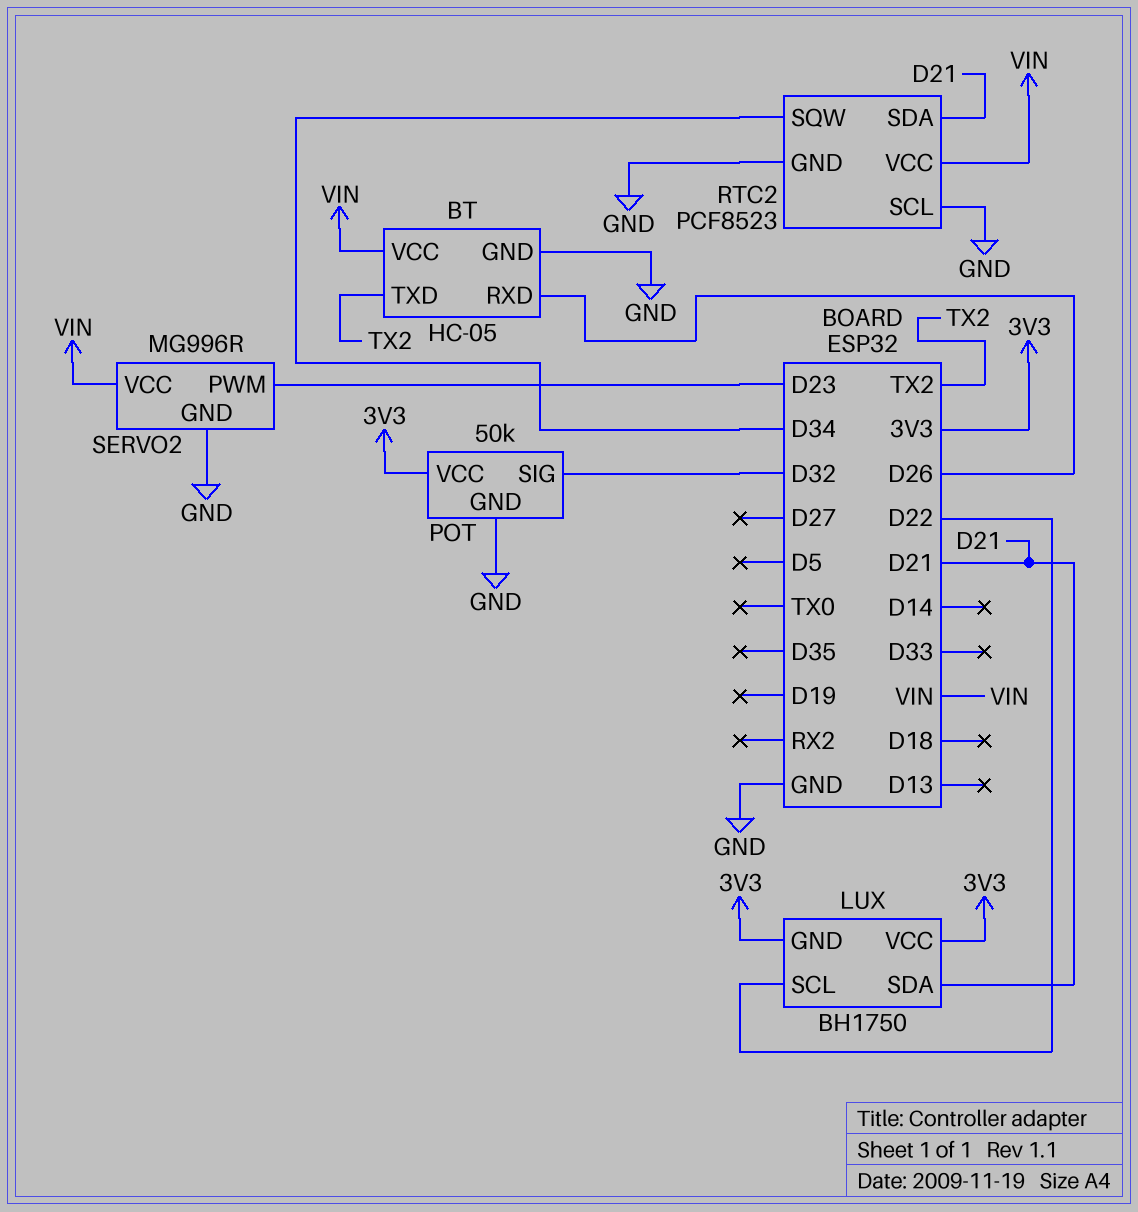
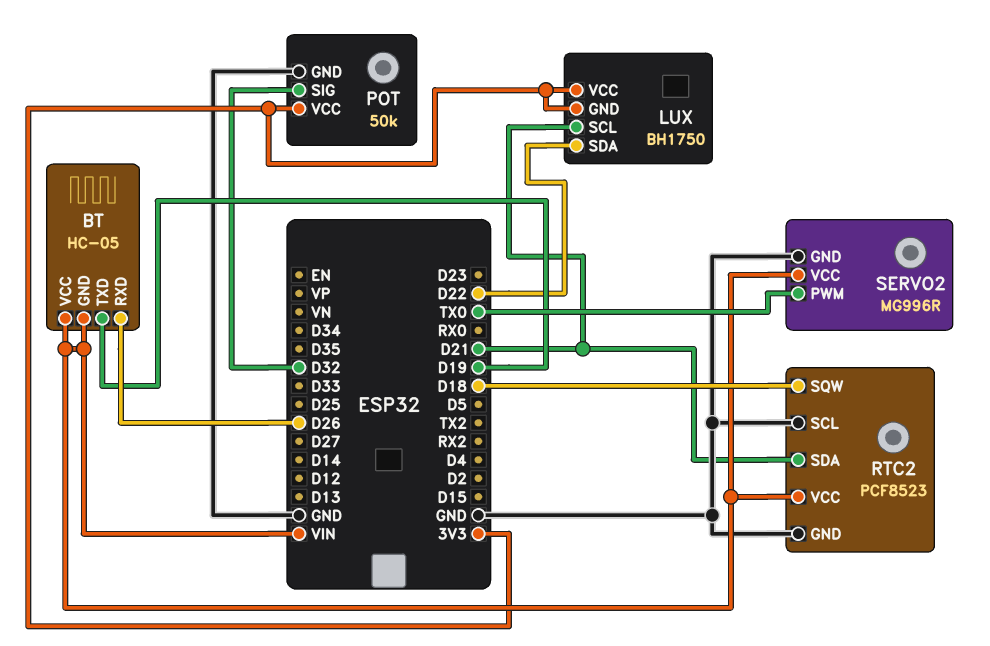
BT pin GND: GND -> VIN
BT pin TXD: TX2 -> D19
LUX pin SCL: D22 -> D21
LUX pin SDA: D21 -> D22
RTC2 pin SQW: D34 -> D18
SERVO2 pin PWM: D23 -> TX0

